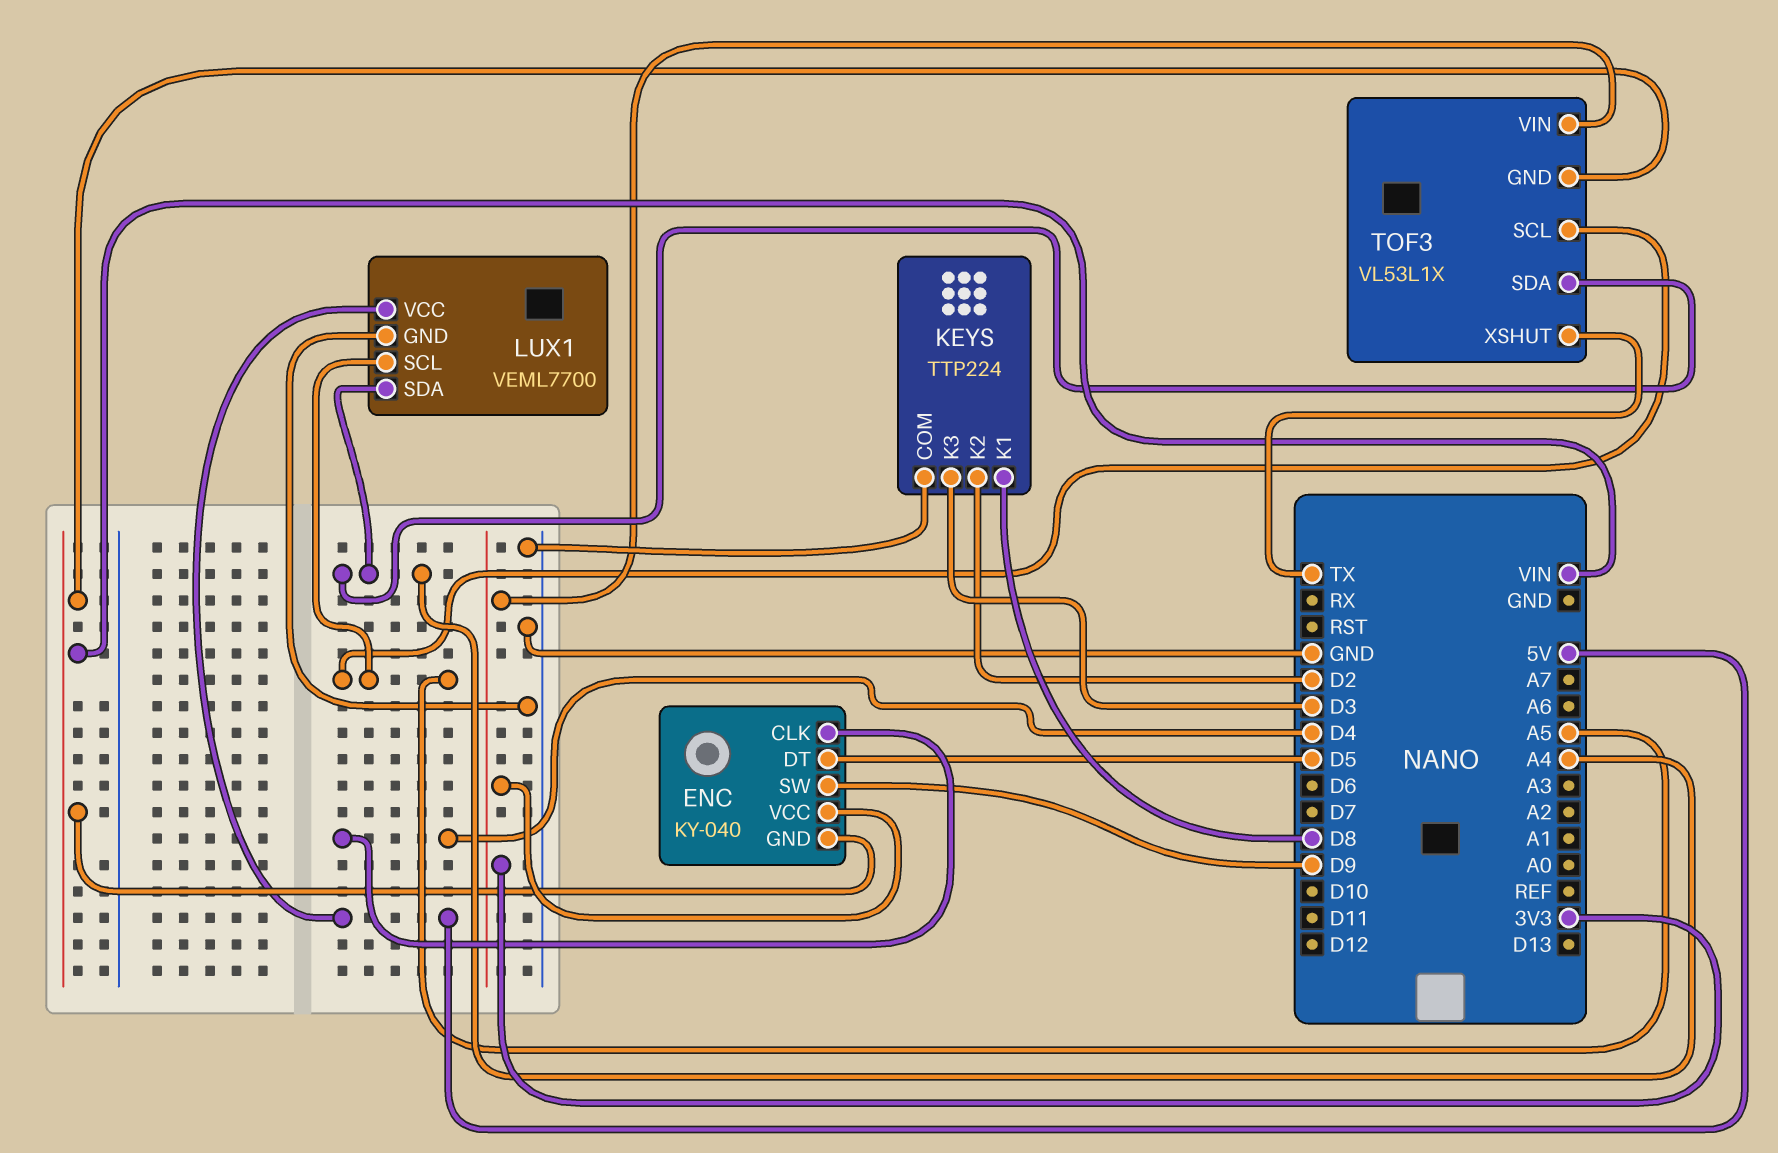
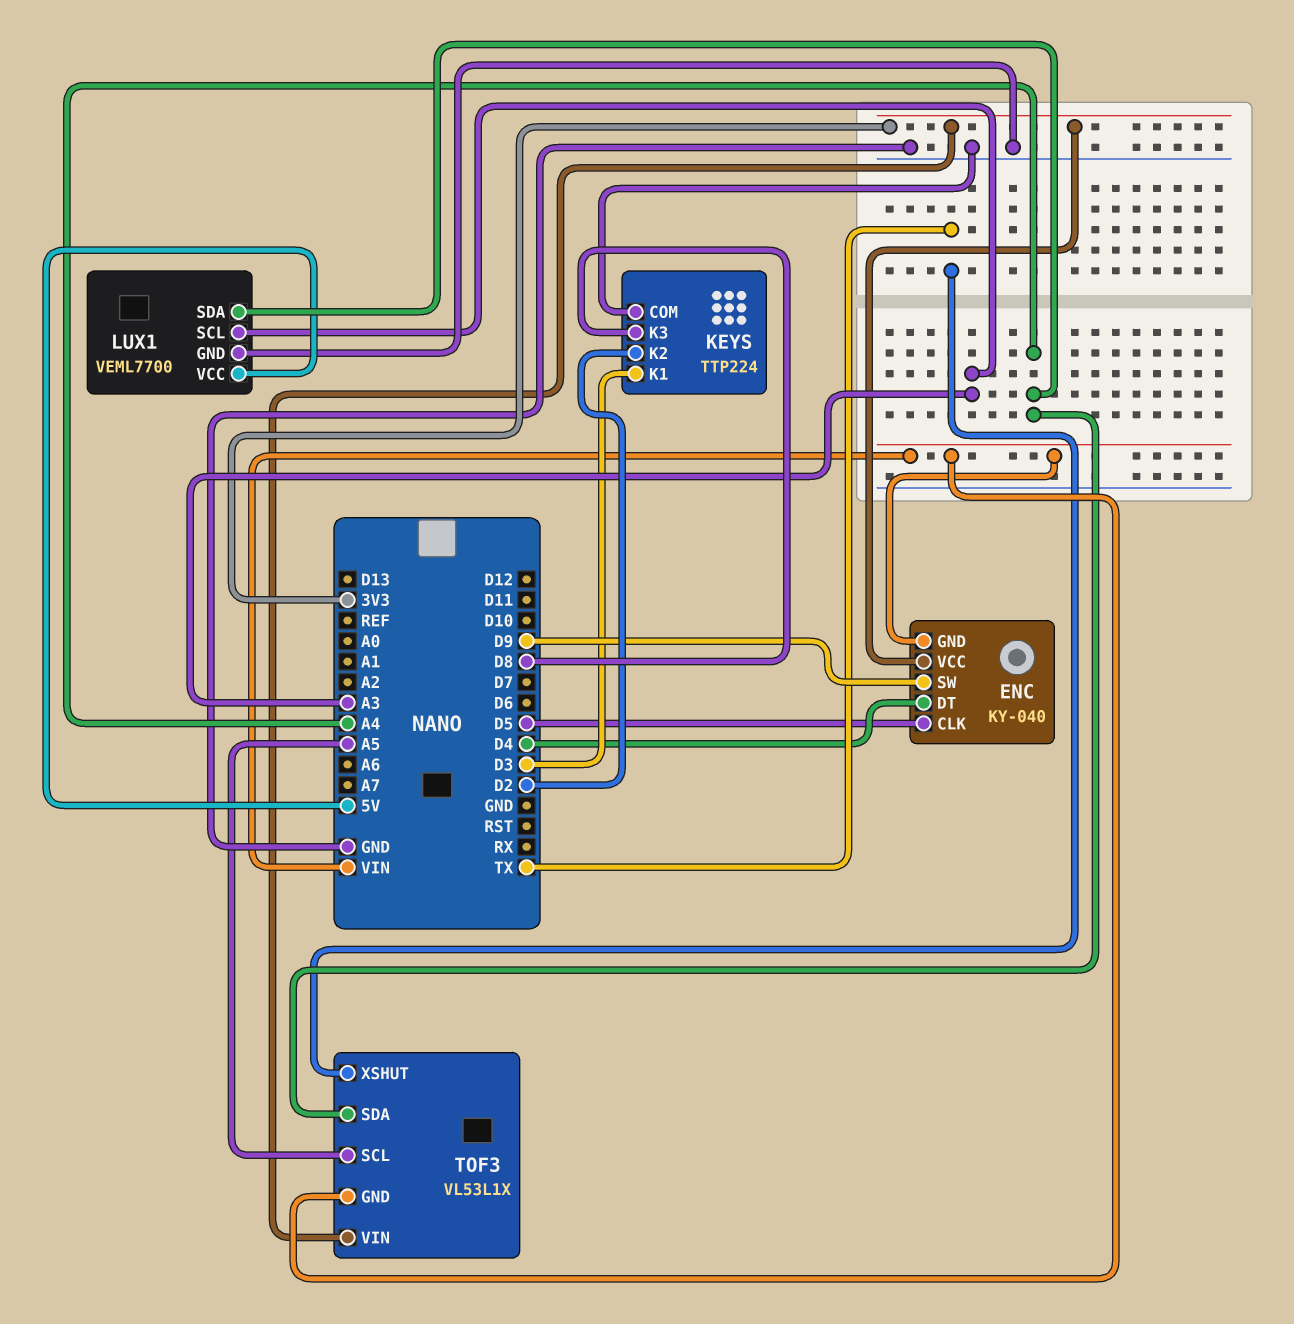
ENC pin CLK: D4 -> D5
ENC pin DT: D5 -> D4
KEYS pin K1: D8 -> D3
KEYS pin K3: D3 -> D8
LUX1 pin SCL: A5 -> A3

